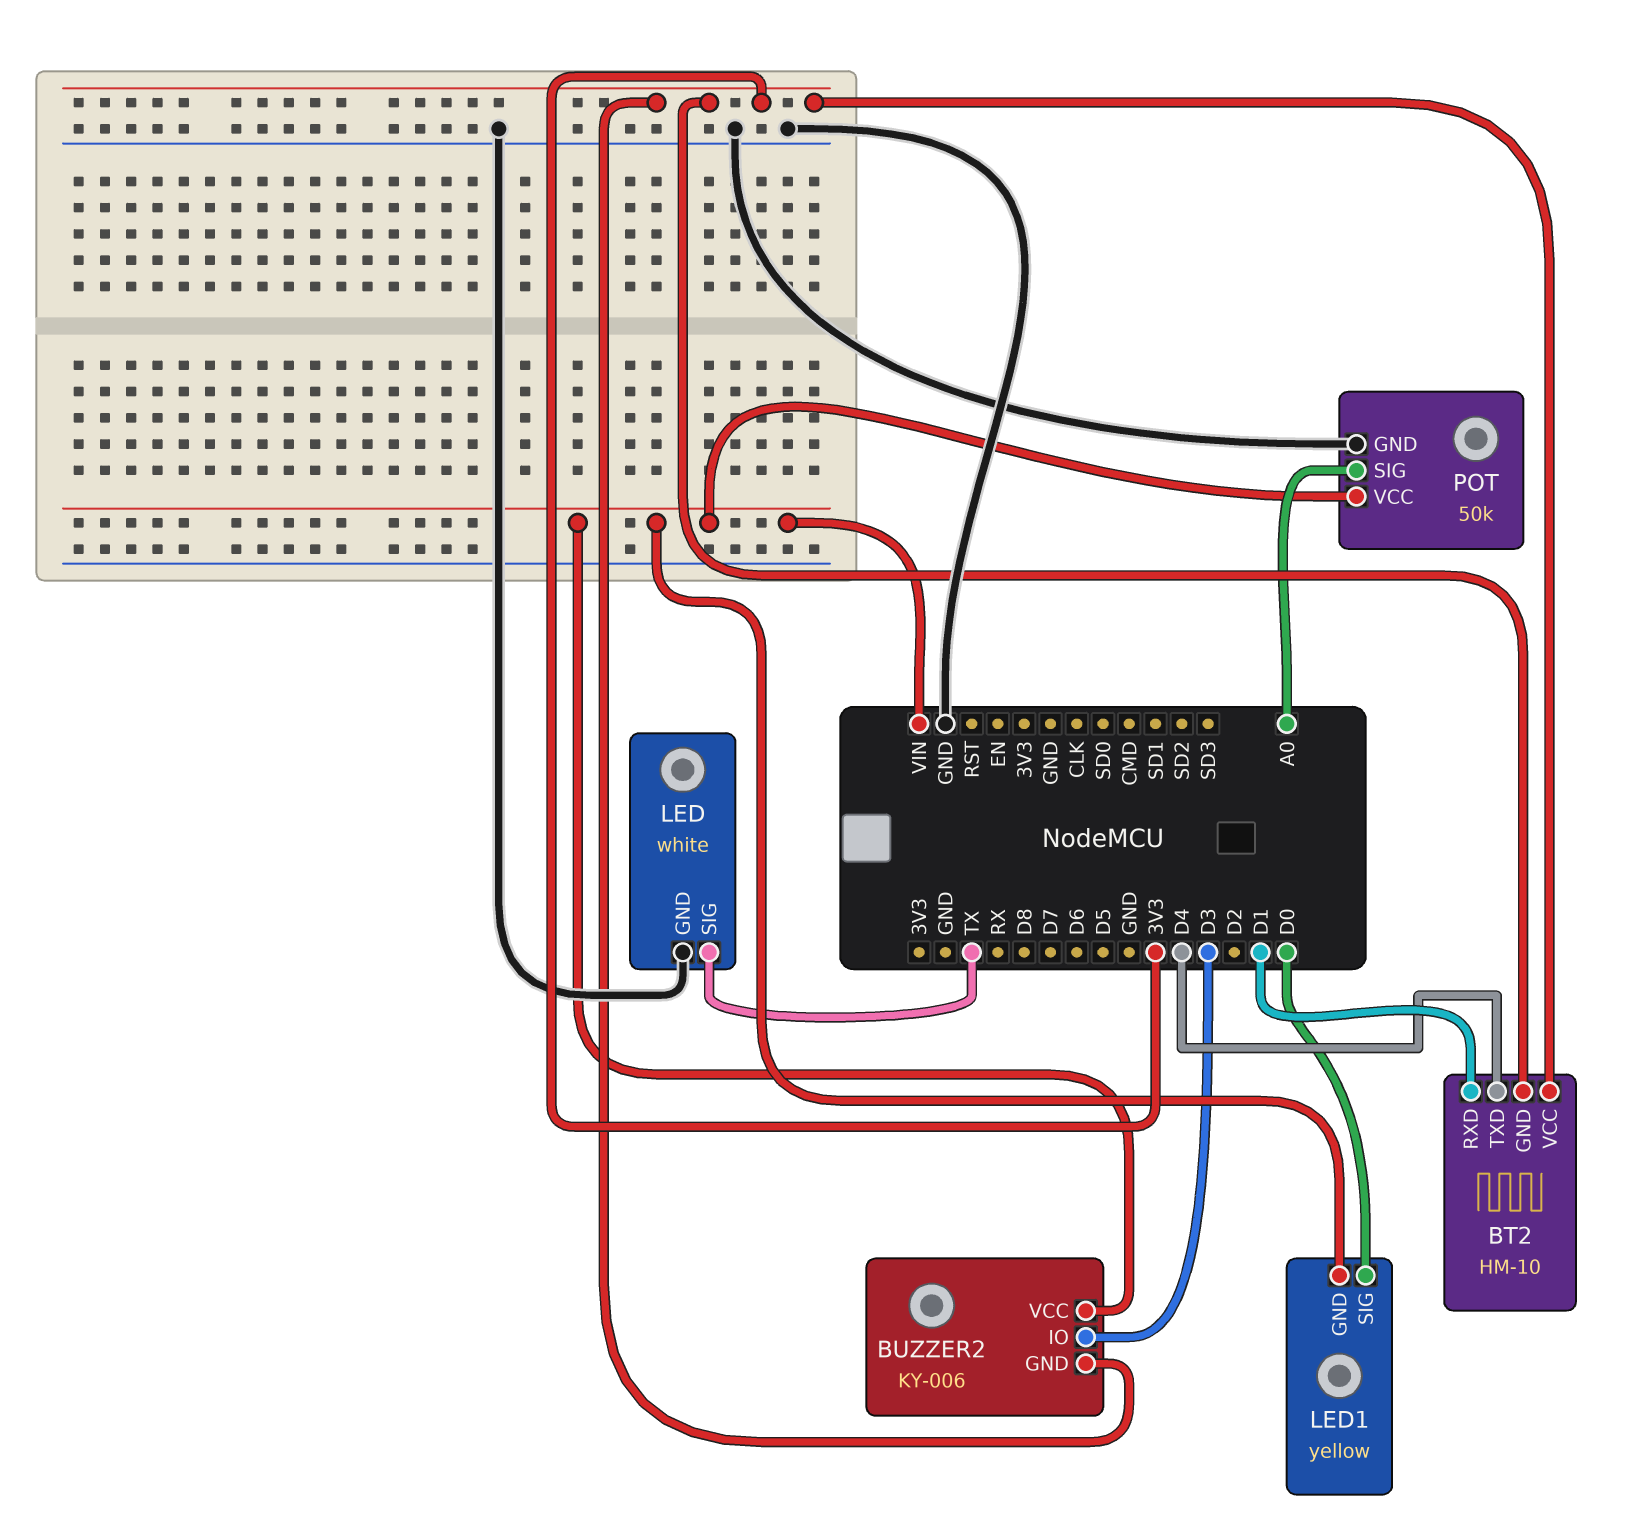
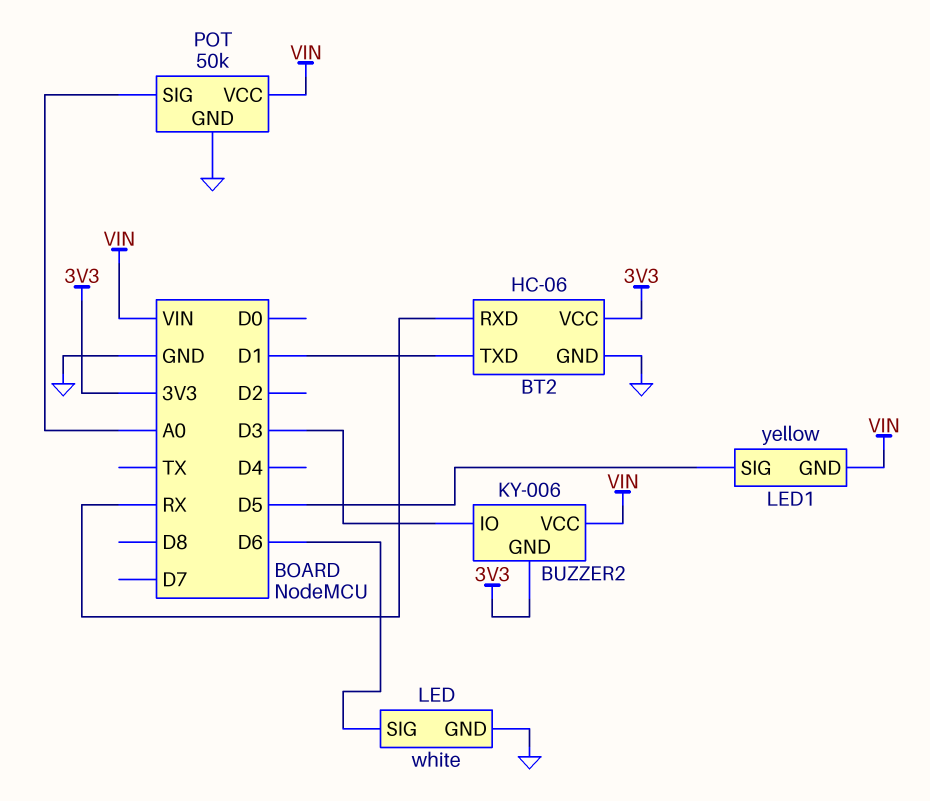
BT2: HM-10 -> HC-06
BT2 pin GND: 3V3 -> GND
BT2 pin RXD: D1 -> RX
BT2 pin TXD: D4 -> D1
LED pin SIG: TX -> D6
LED1 pin SIG: D0 -> D5

